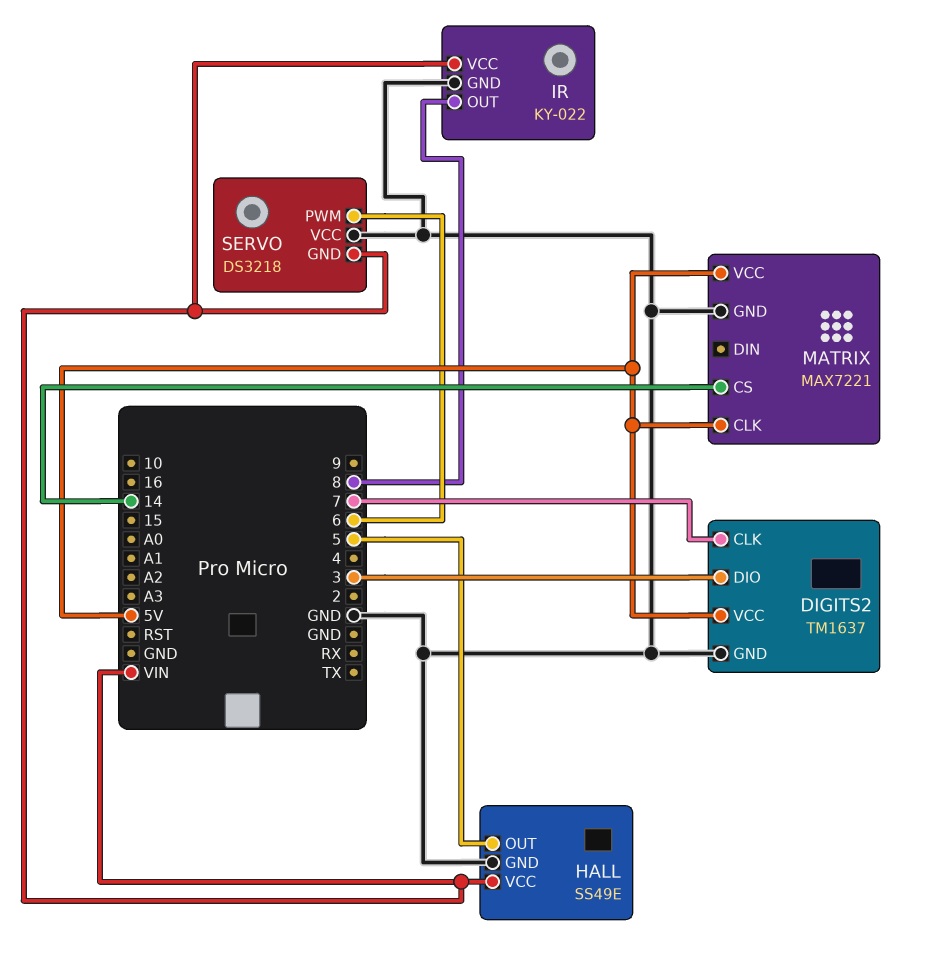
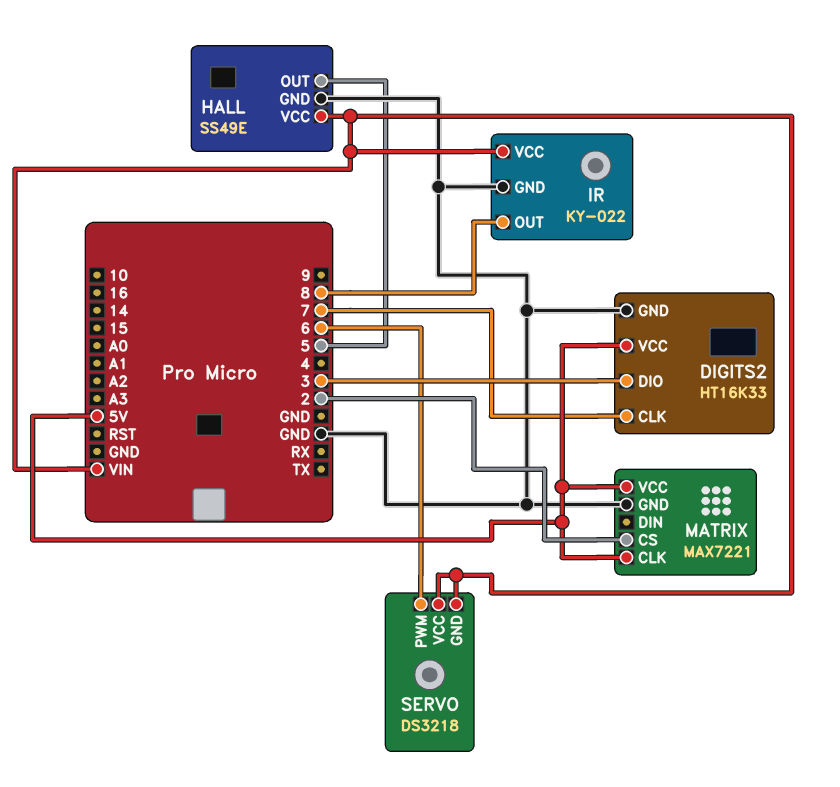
DIGITS2: TM1637 -> HT16K33
MATRIX pin CS: 14 -> 2
SERVO pin VCC: GND -> VIN

